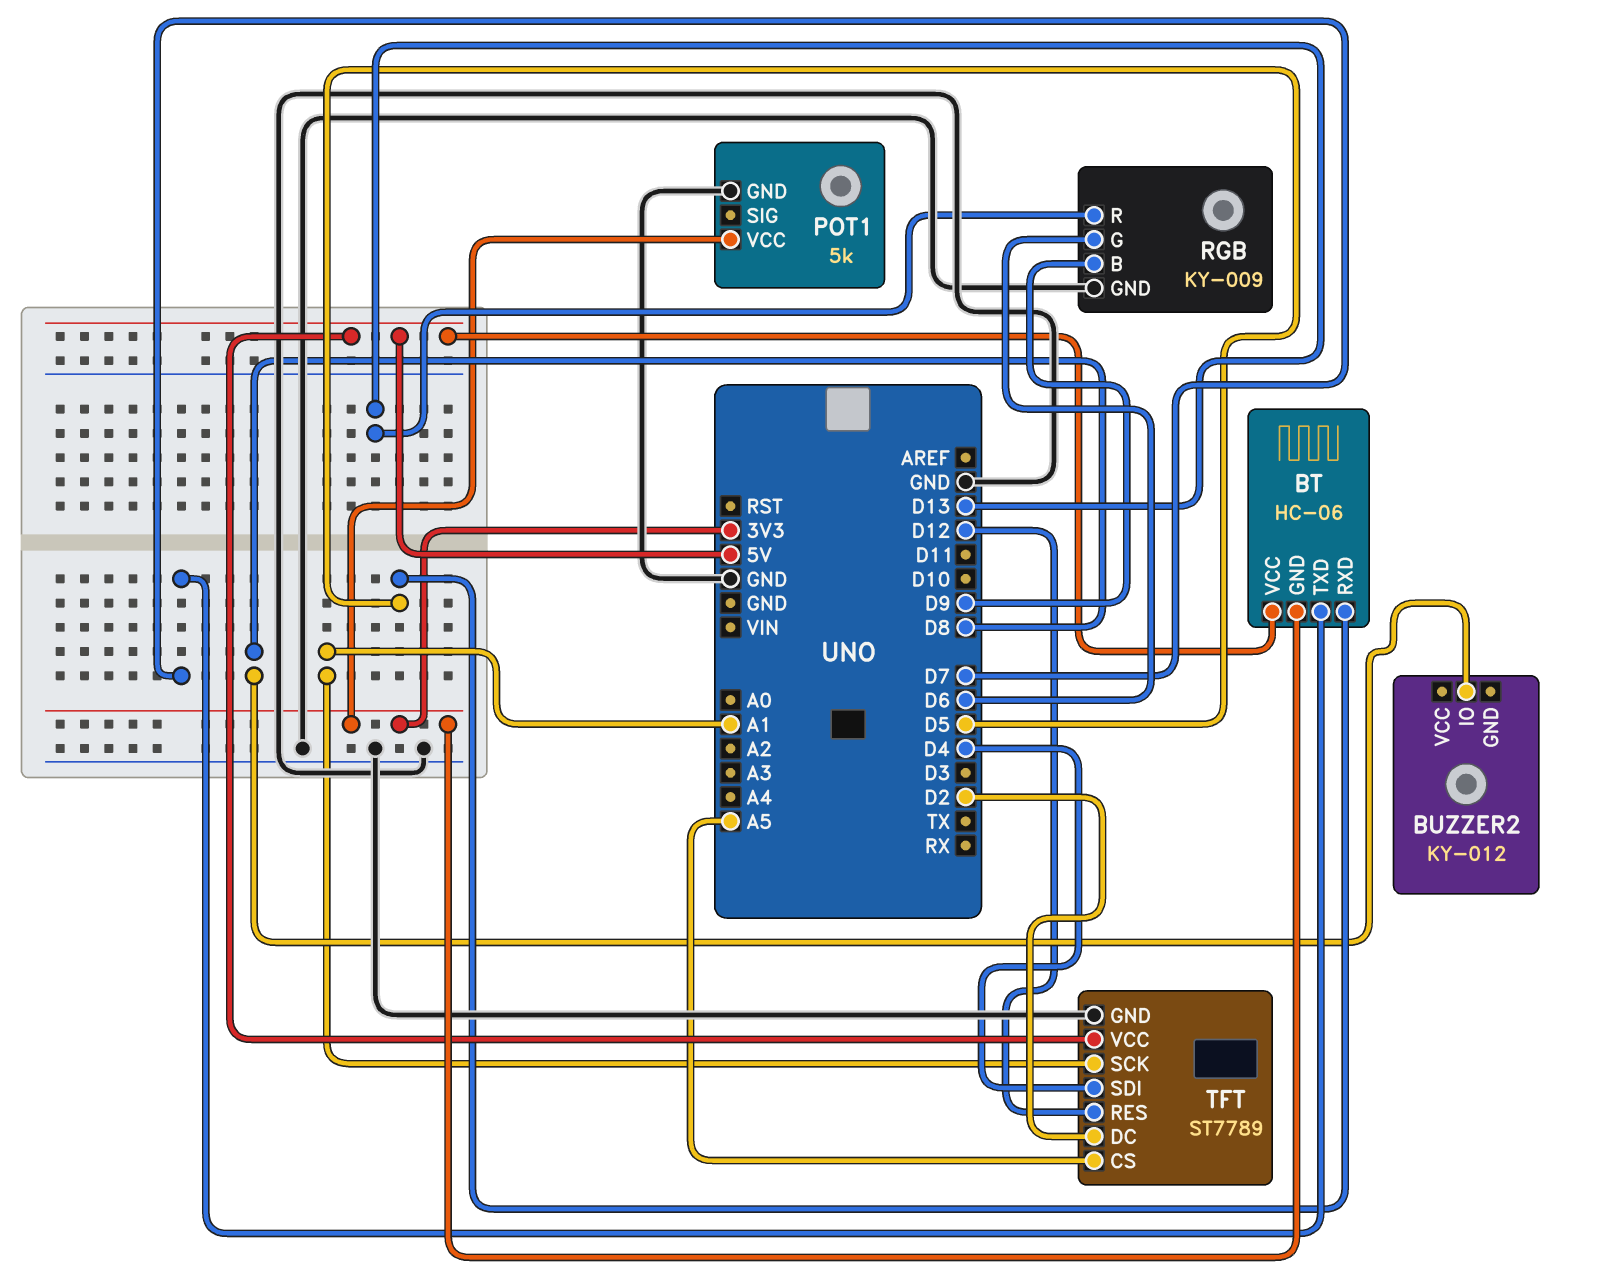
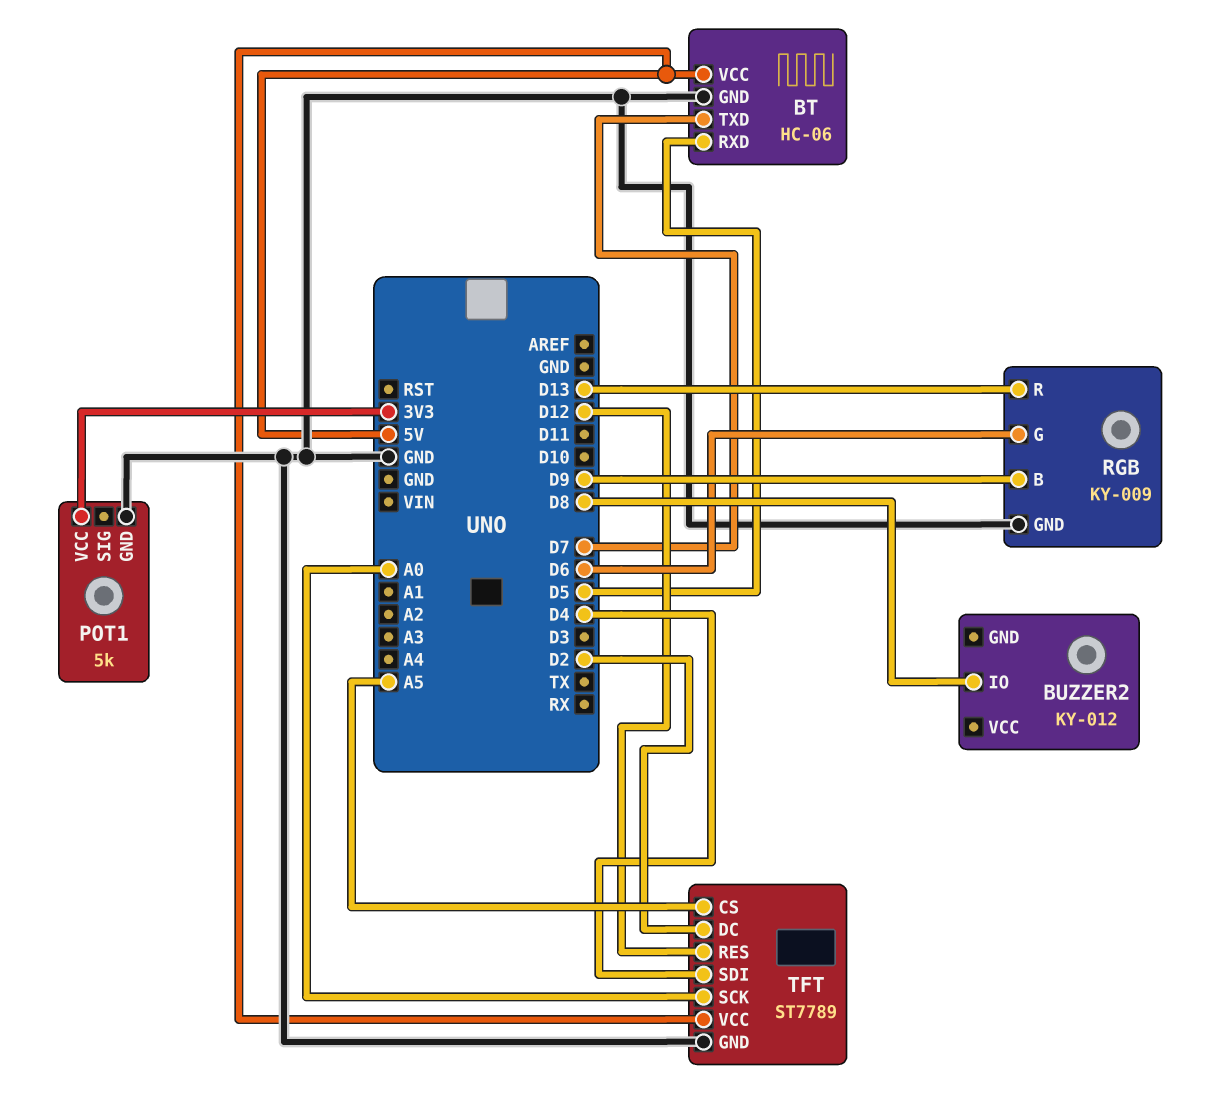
BT pin GND: 3V3 -> GND
TFT pin SCK: A1 -> A0

